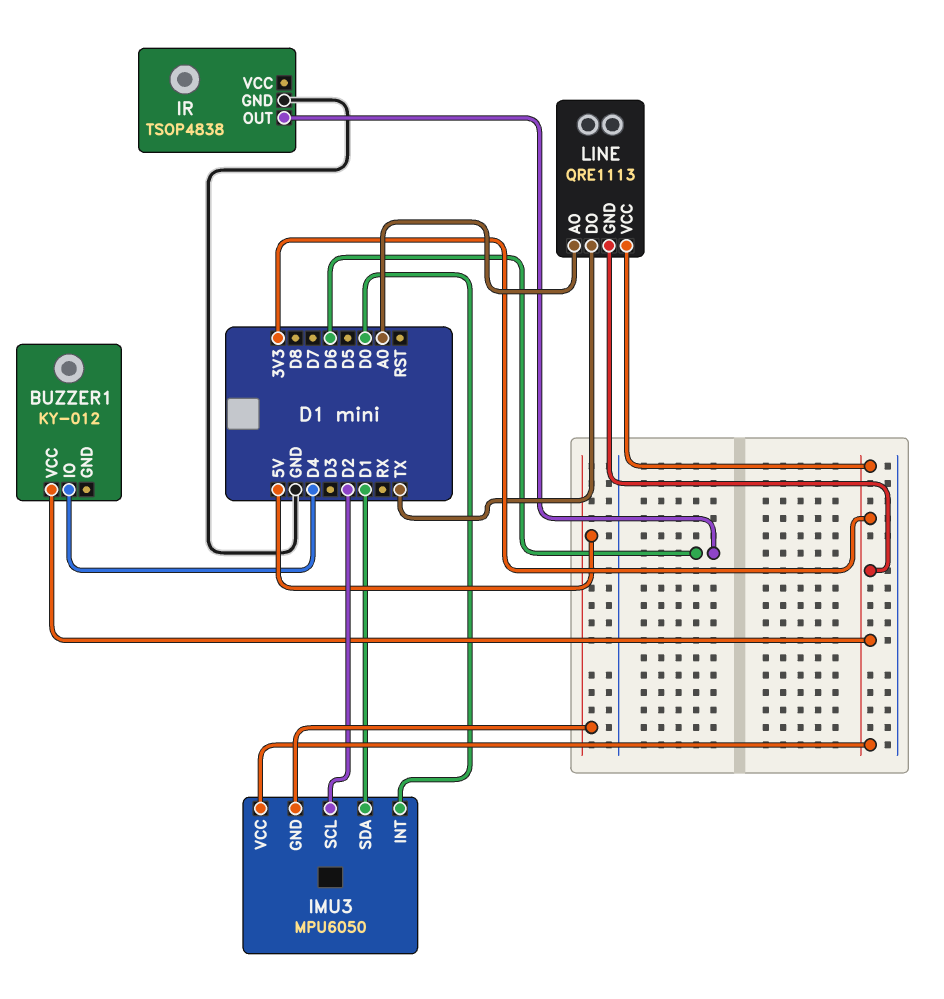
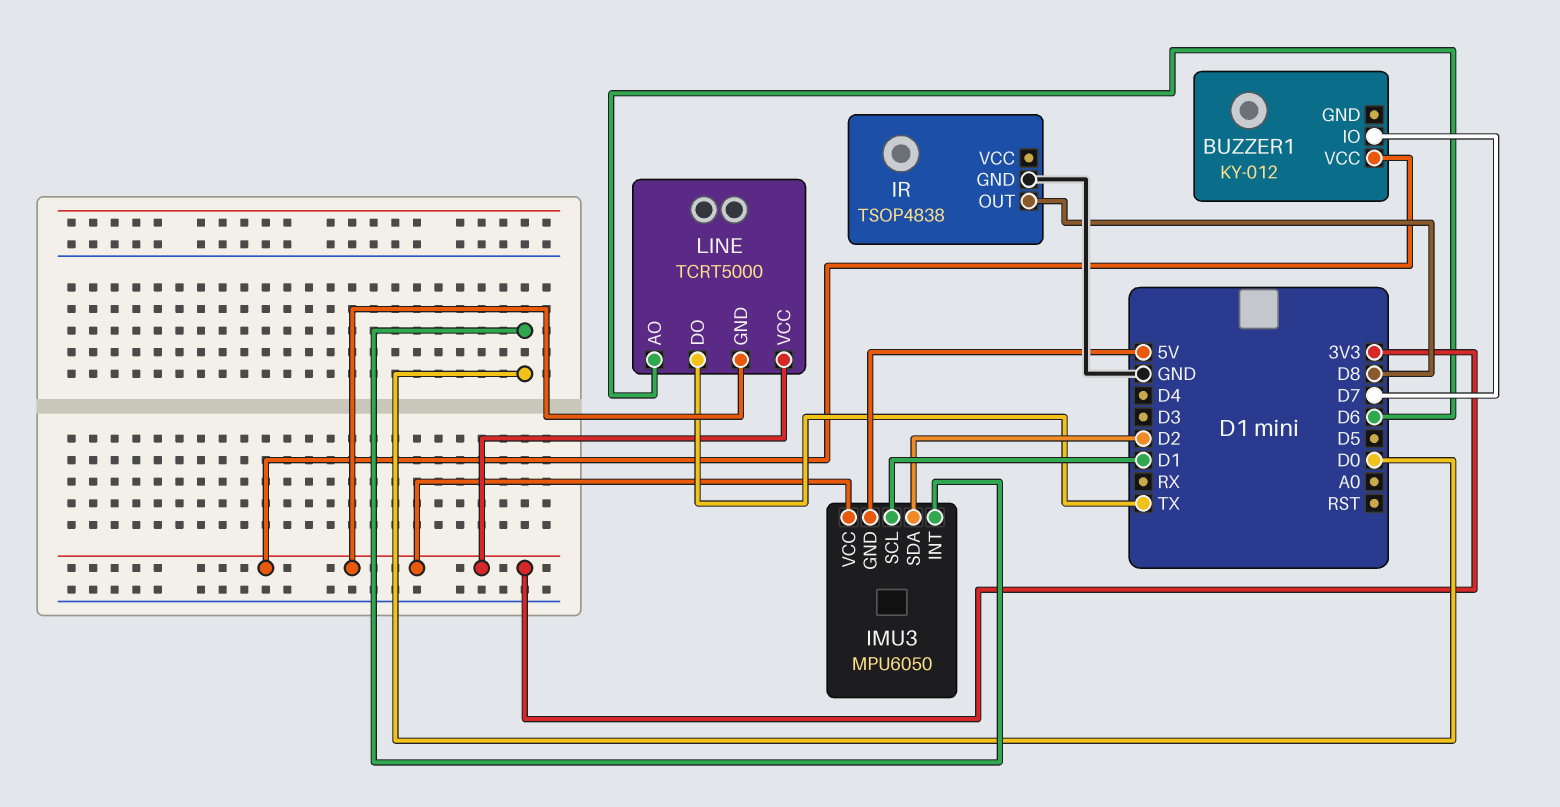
BUZZER1 pin IO: D4 -> D7
IMU3 pin SCL: D2 -> D1
IMU3 pin SDA: D1 -> D2
IR pin OUT: D6 -> D8
LINE: QRE1113 -> TCRT5000
LINE pin AO: A0 -> D6

